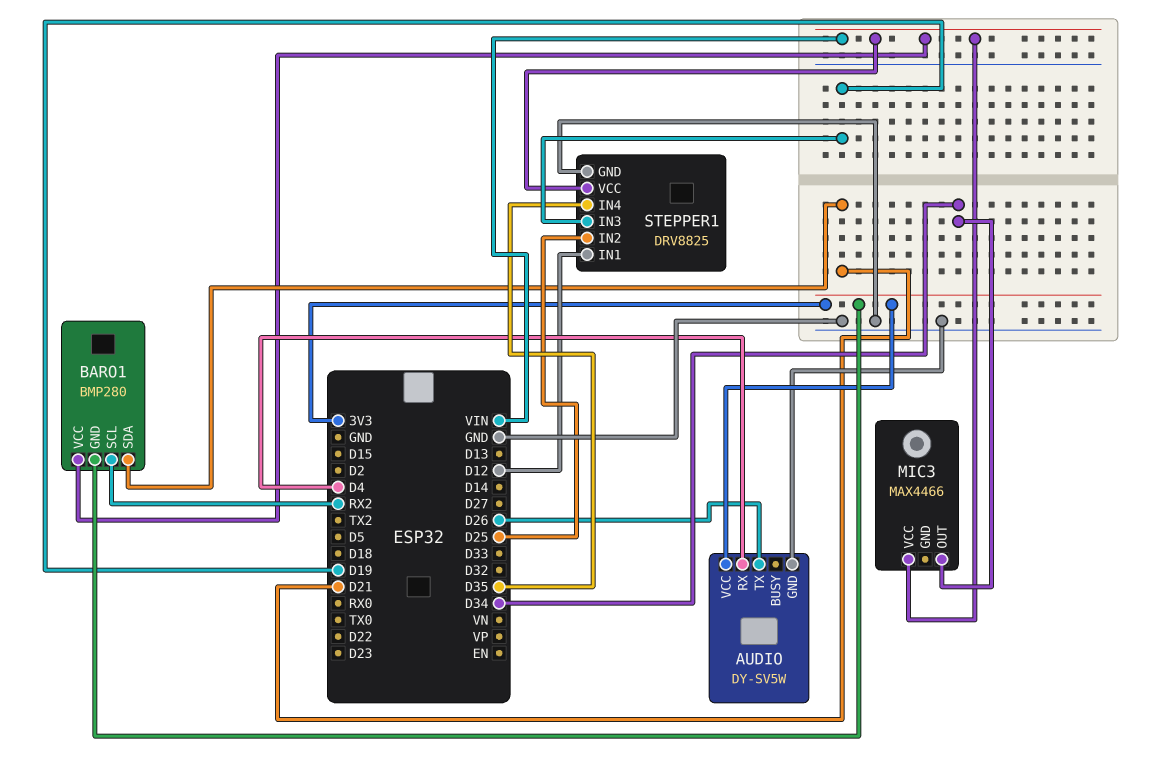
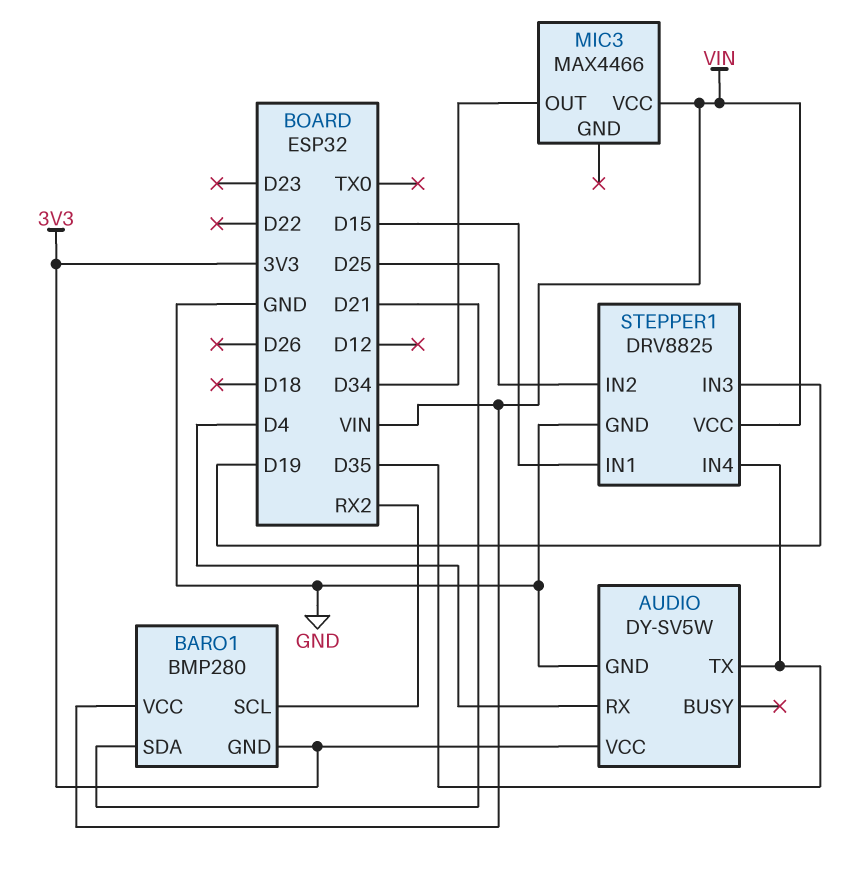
AUDIO pin TX: D26 -> D35
STEPPER1 pin IN1: D12 -> D15

